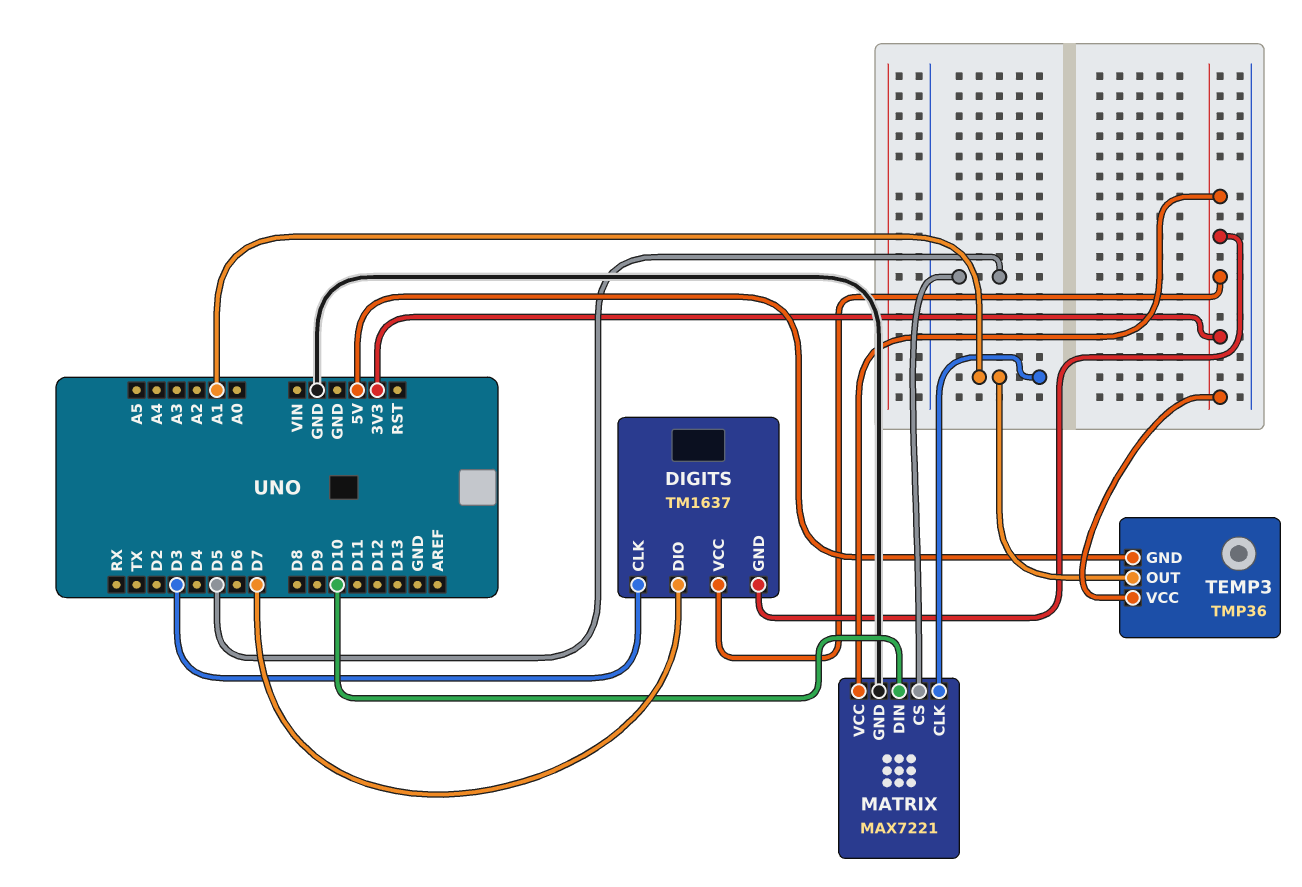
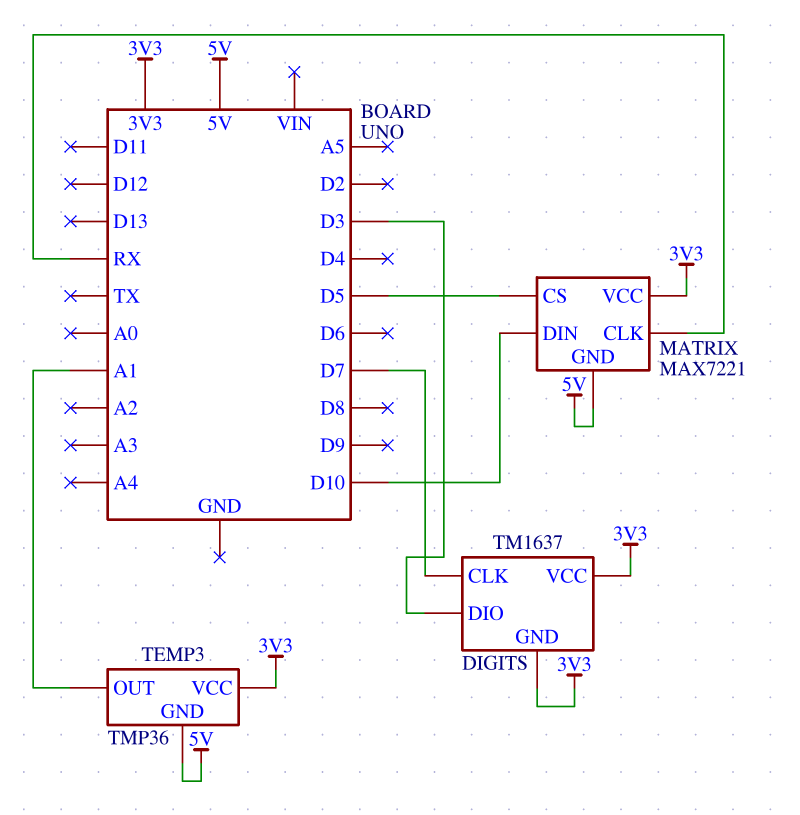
DIGITS pin CLK: D3 -> D7
DIGITS pin DIO: D7 -> D3
MATRIX pin CLK: A1 -> RX
MATRIX pin GND: GND -> 5V

